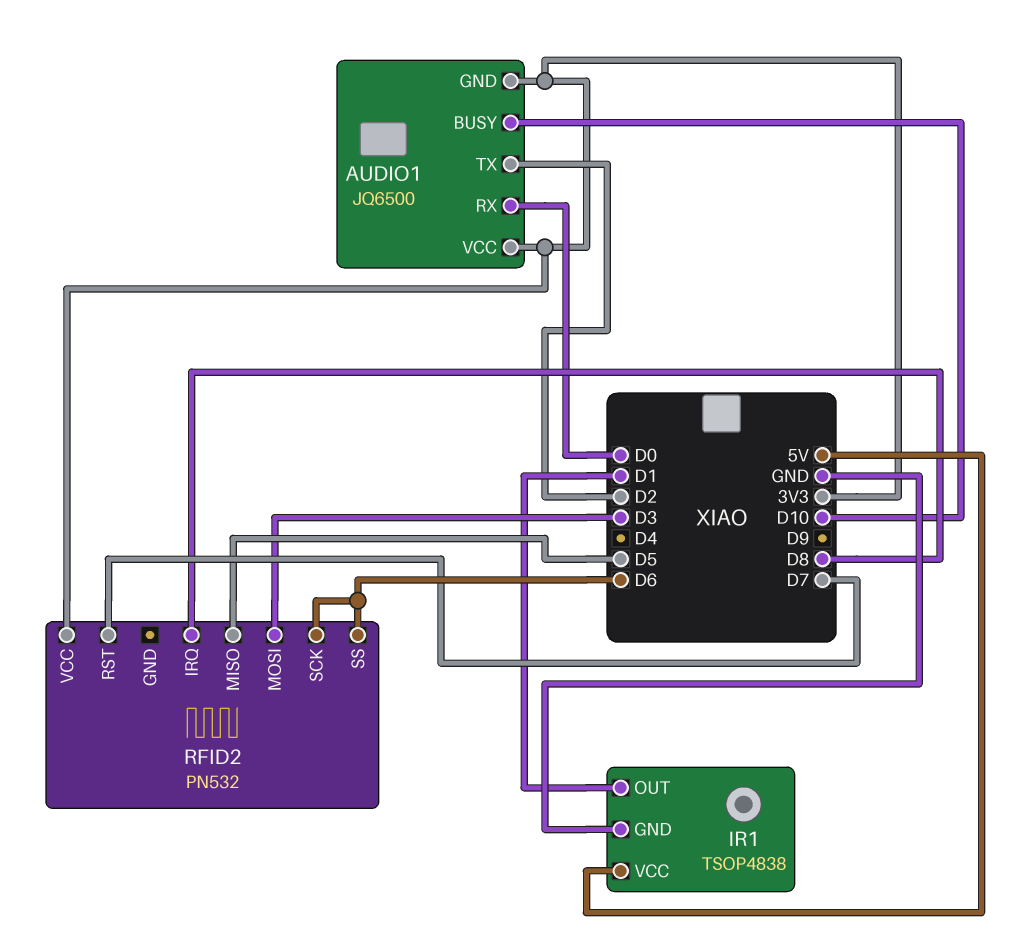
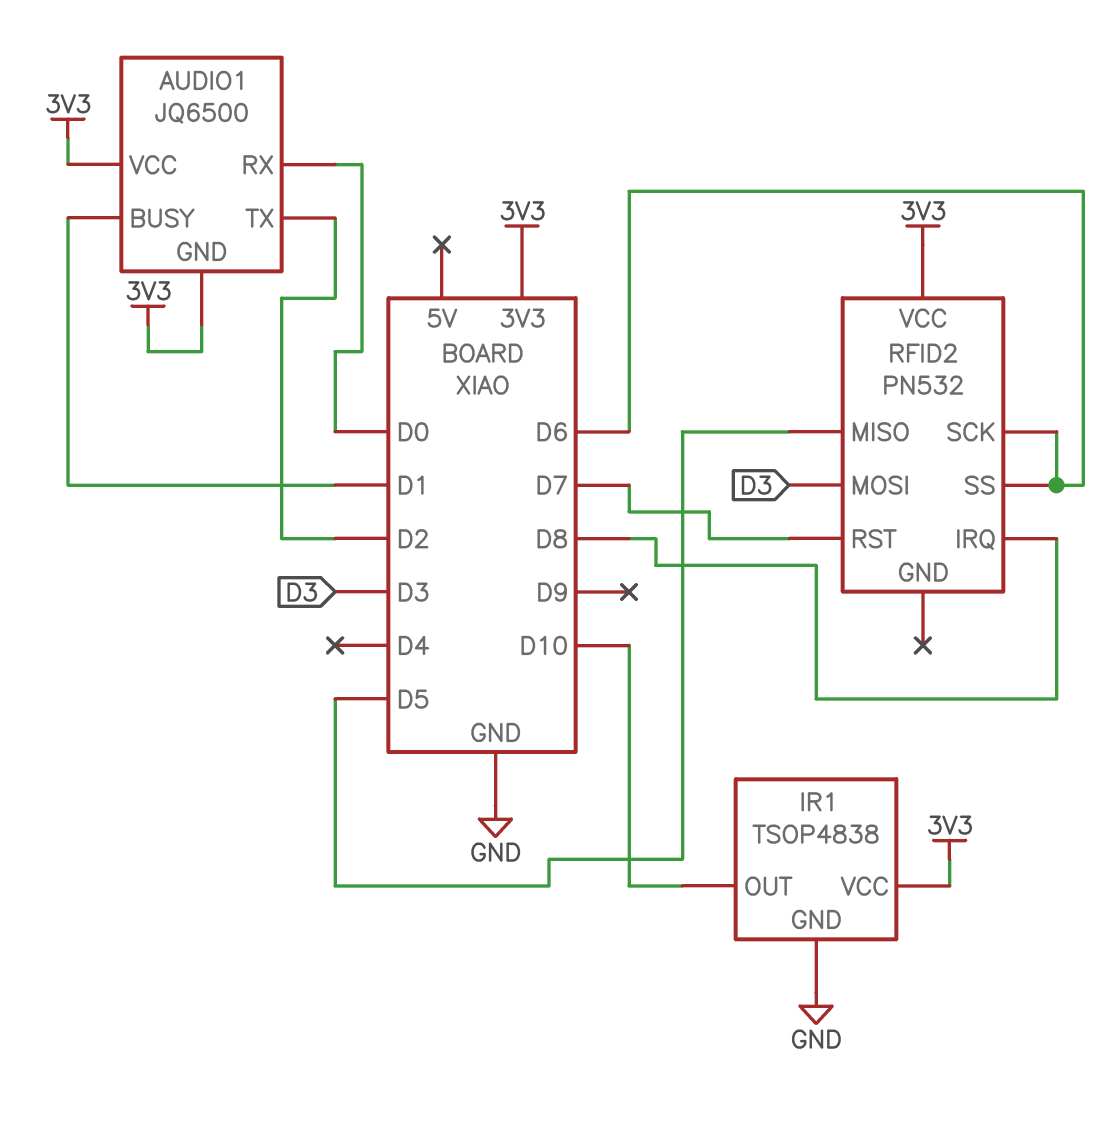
AUDIO1 pin BUSY: D10 -> D1
IR1 pin OUT: D1 -> D10
IR1 pin VCC: 5V -> 3V3

